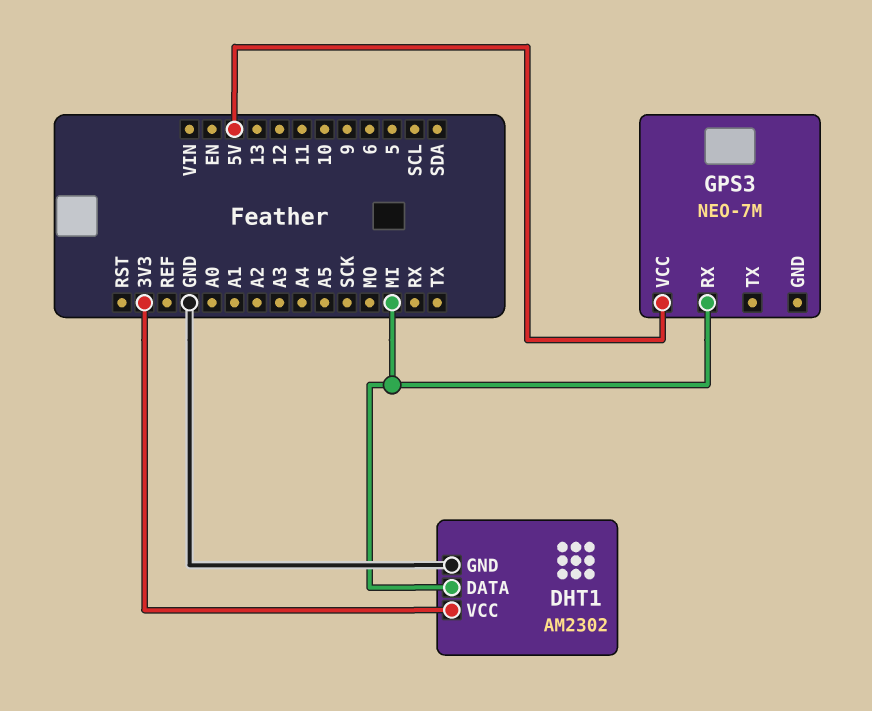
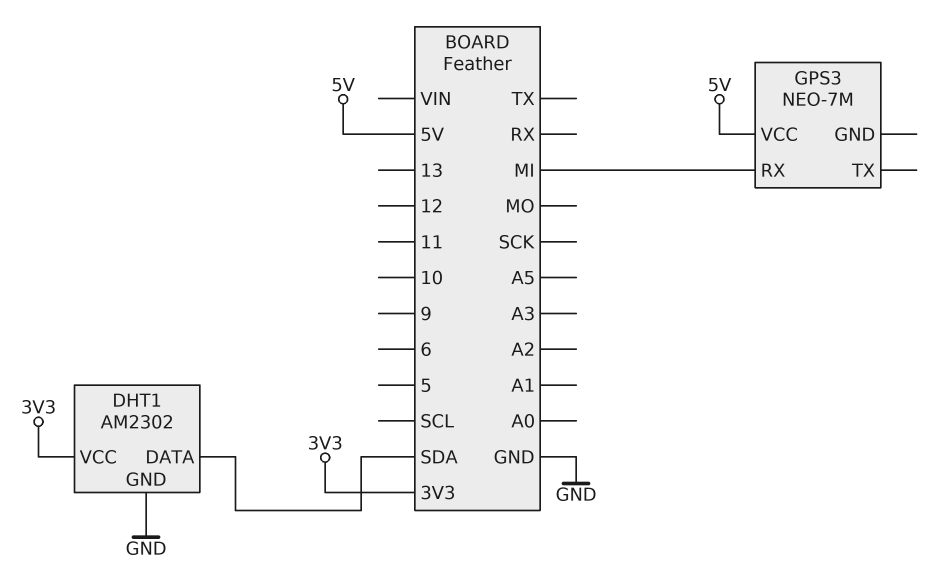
DHT1 pin DATA: MI -> SDA

